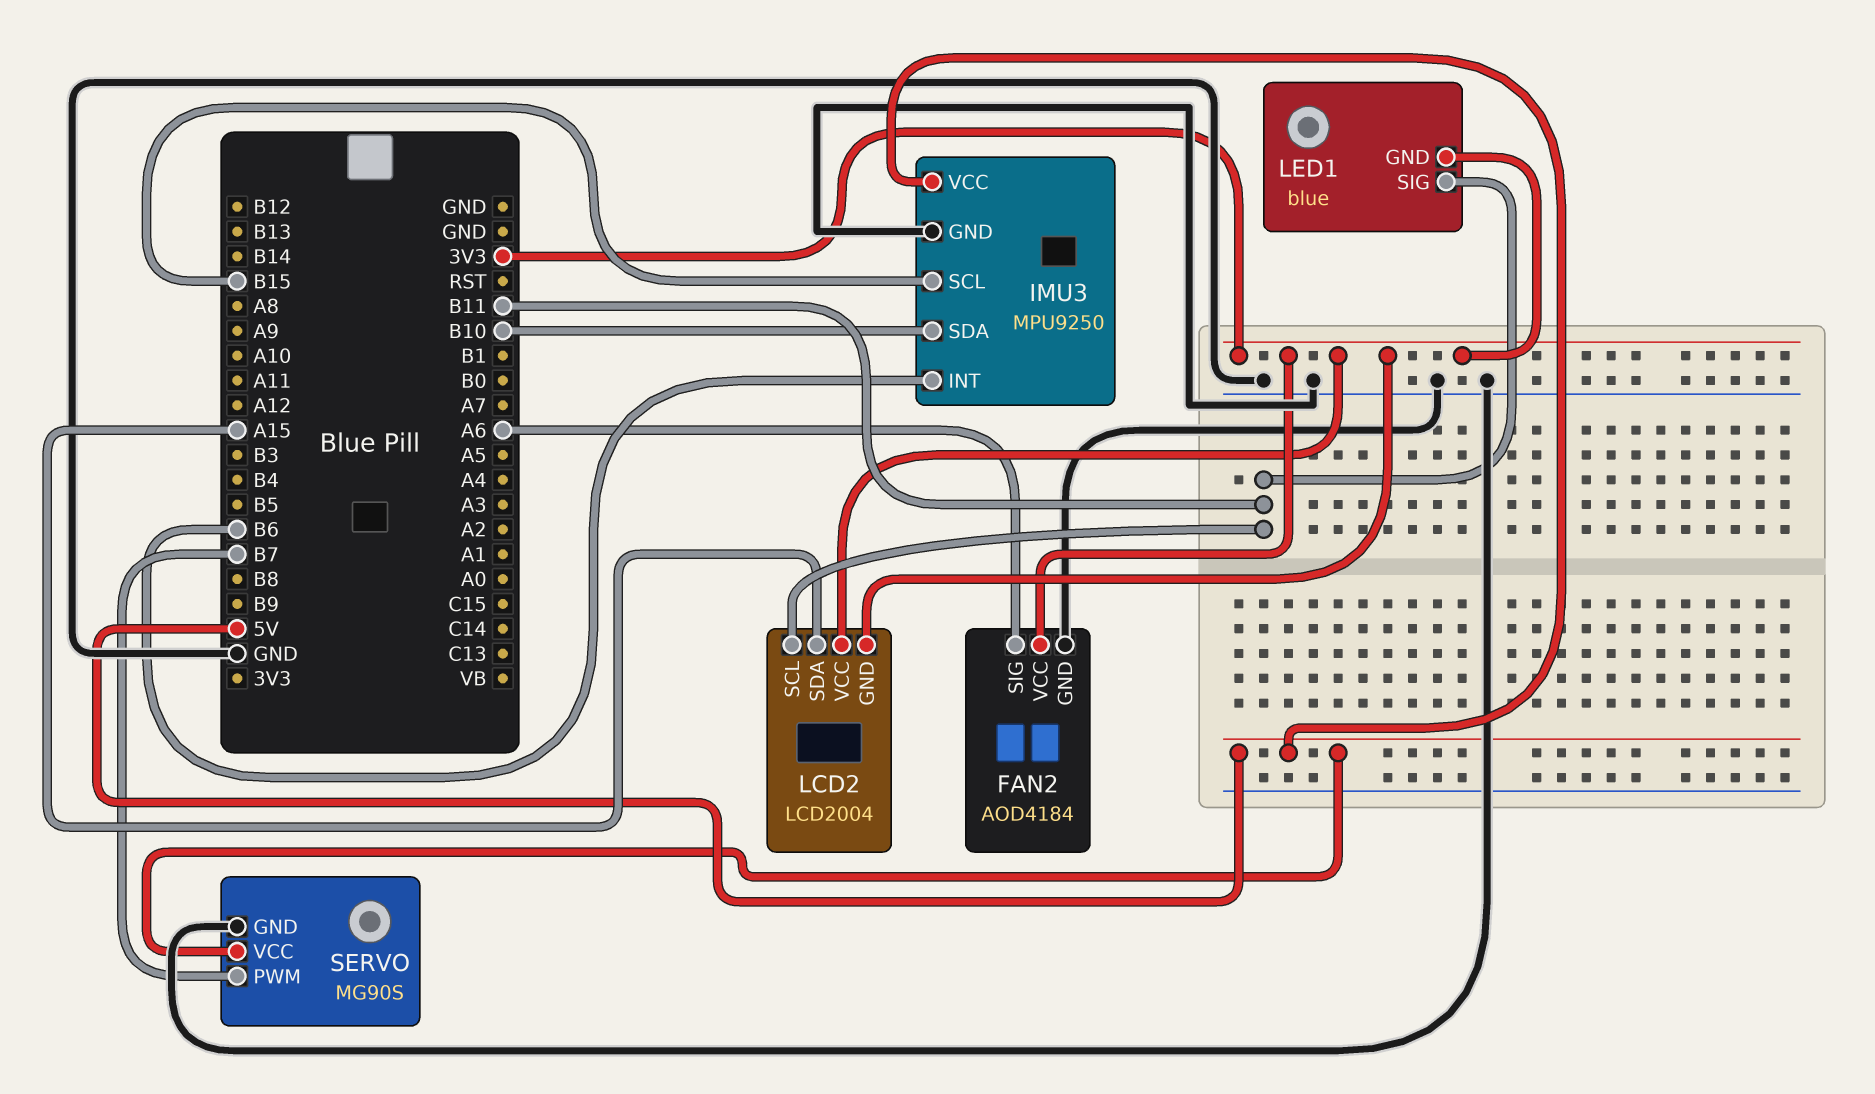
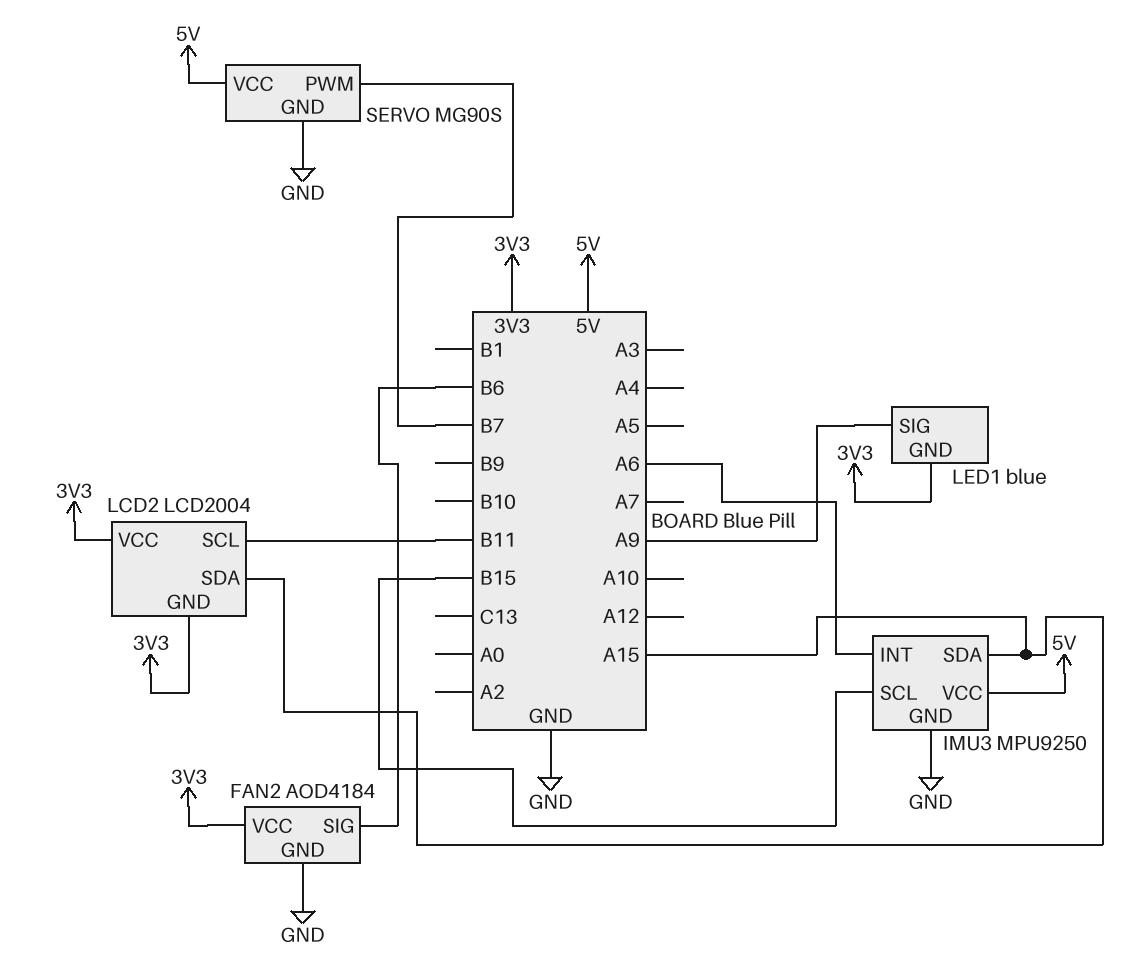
FAN2 pin SIG: A6 -> B6
IMU3 pin INT: B6 -> A6
IMU3 pin SDA: B10 -> A15
LED1 pin SIG: B11 -> A9

